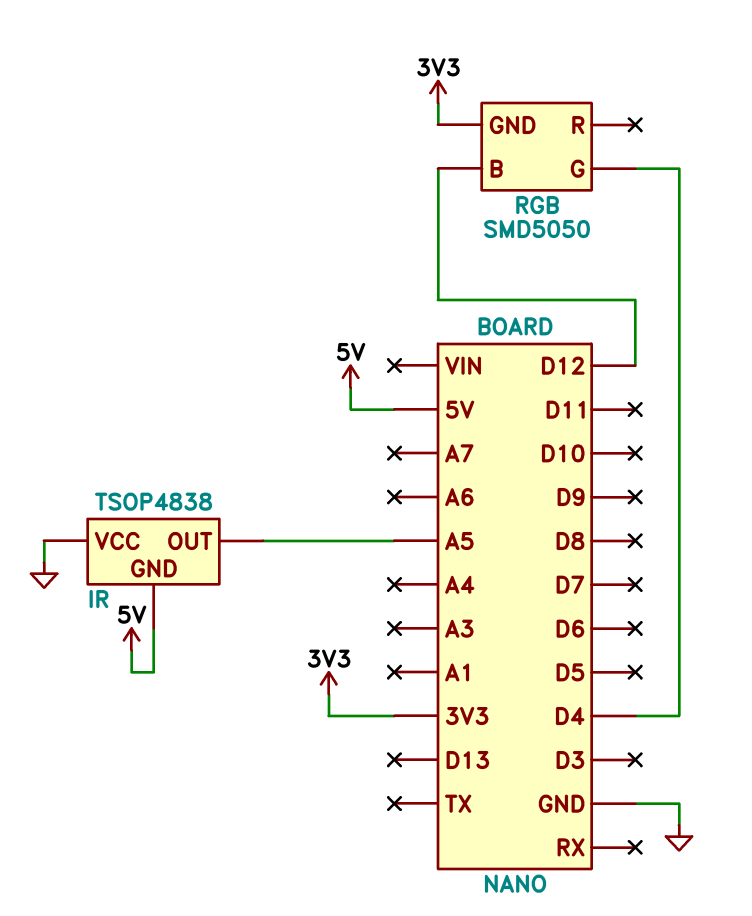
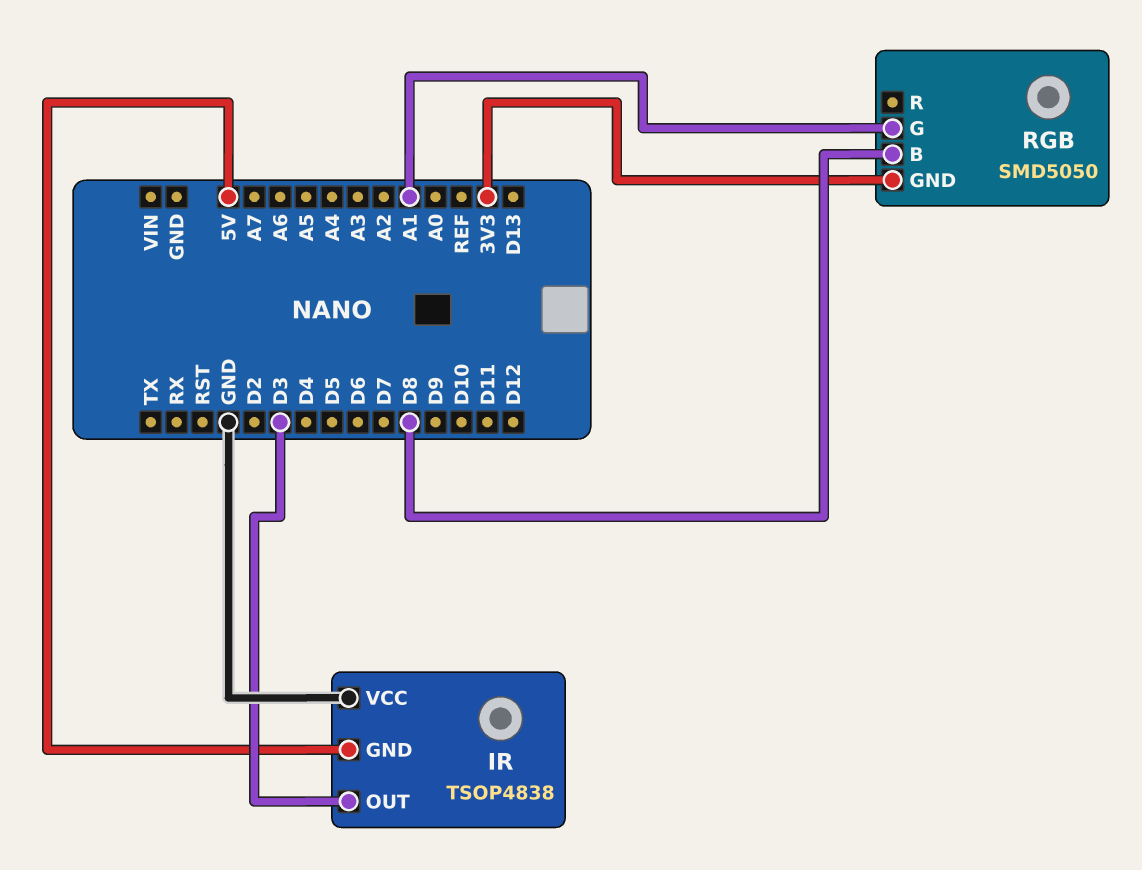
IR pin OUT: A5 -> D3
RGB pin B: D12 -> D8
RGB pin G: D4 -> A1

